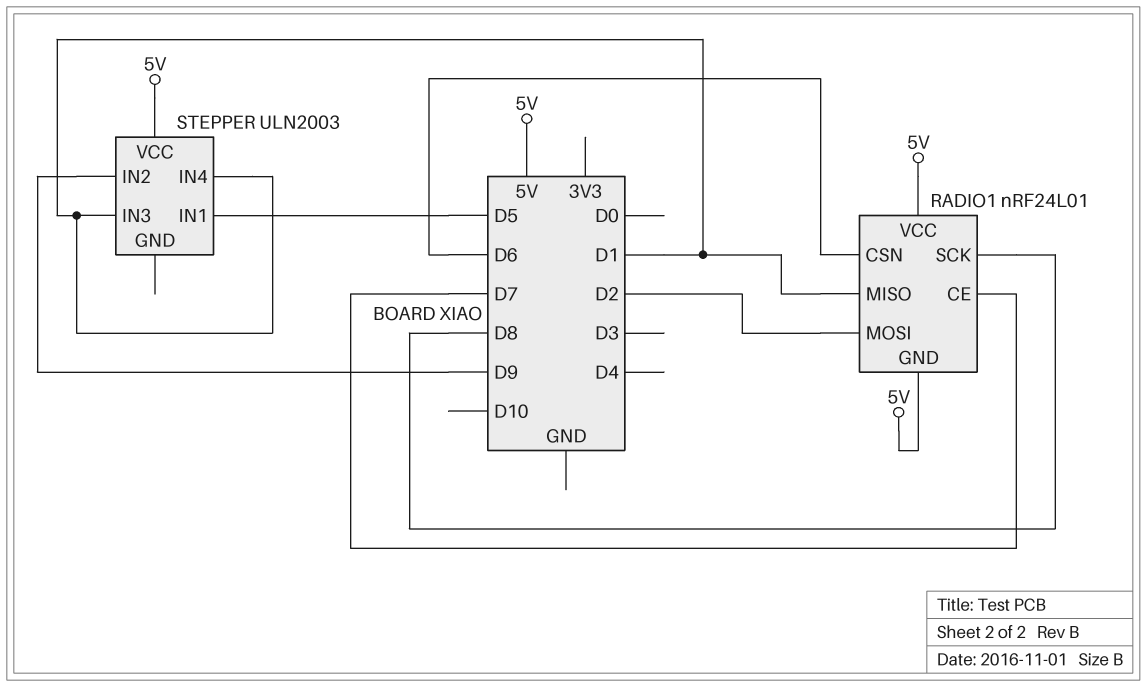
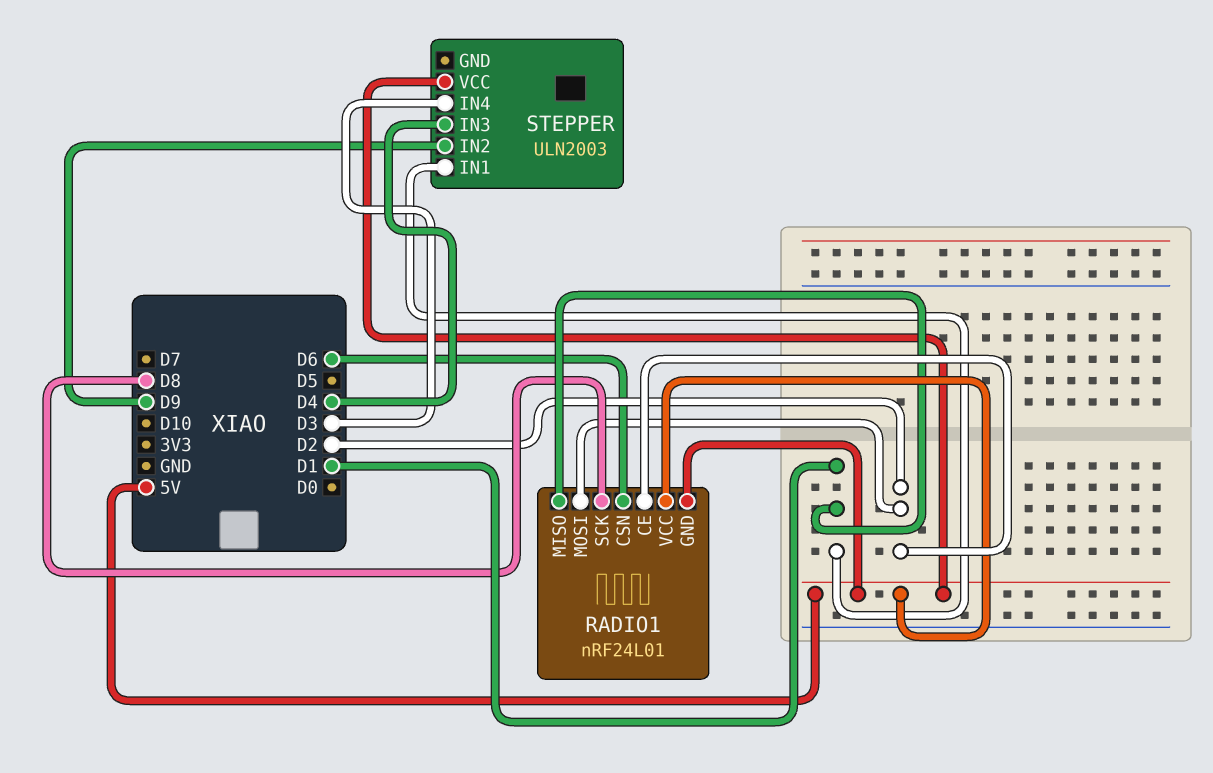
RADIO1 pin CE: D7 -> D2
STEPPER pin IN1: D5 -> D1
STEPPER pin IN3: D1 -> D4
STEPPER pin IN4: D1 -> D3

